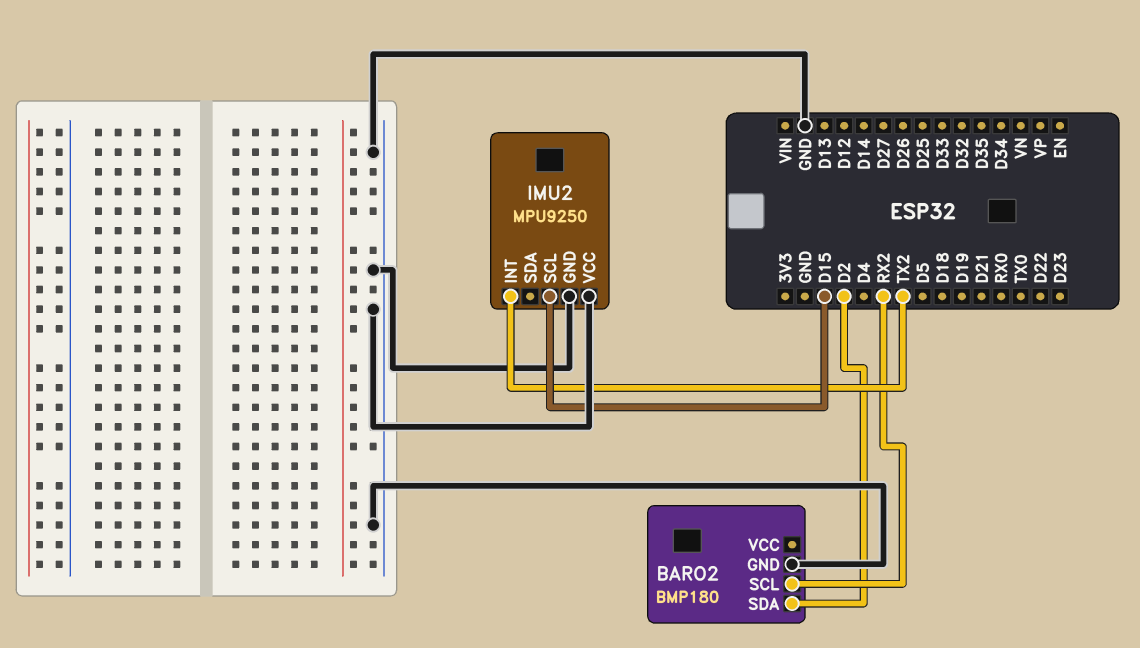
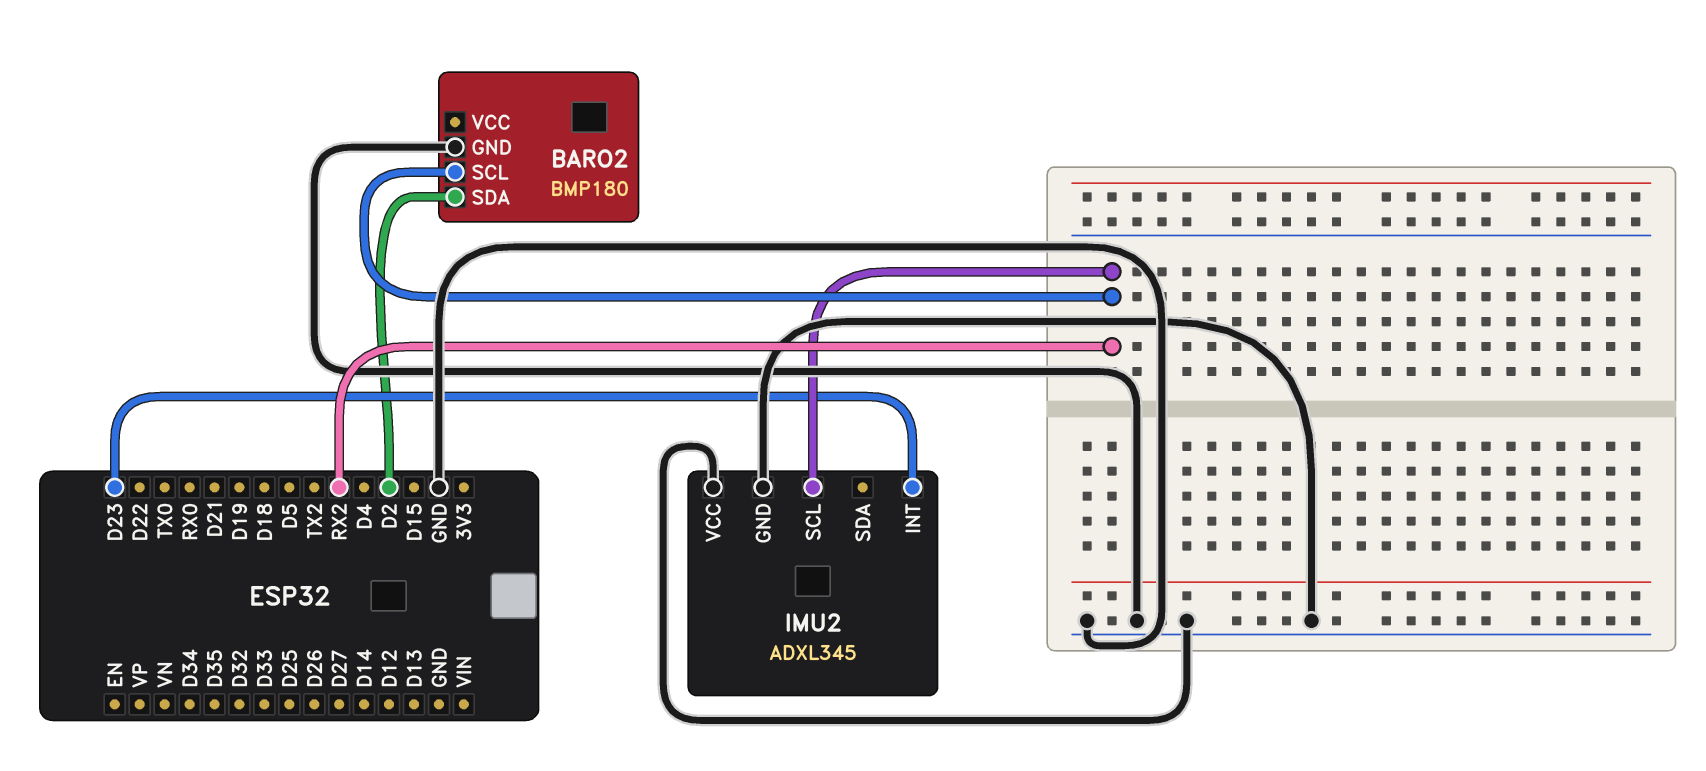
IMU2: MPU9250 -> ADXL345
IMU2 pin INT: TX2 -> D23
IMU2 pin SCL: D15 -> RX2

